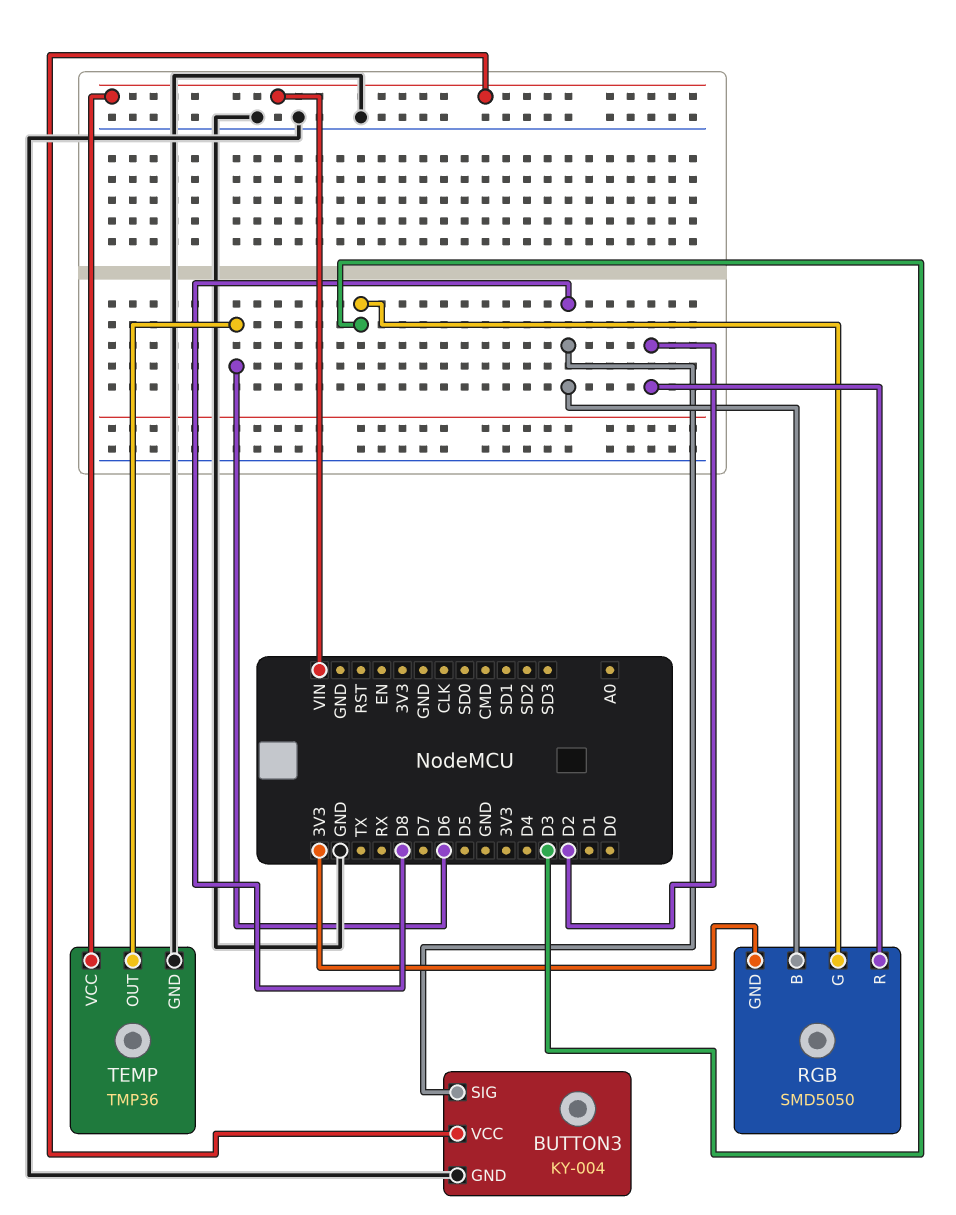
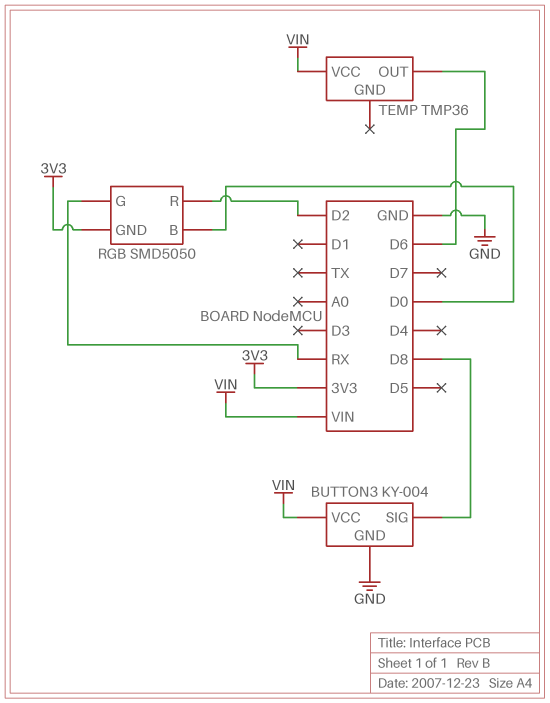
RGB pin B: D8 -> D0
RGB pin G: D3 -> RX
TEMP pin GND: GND -> none

